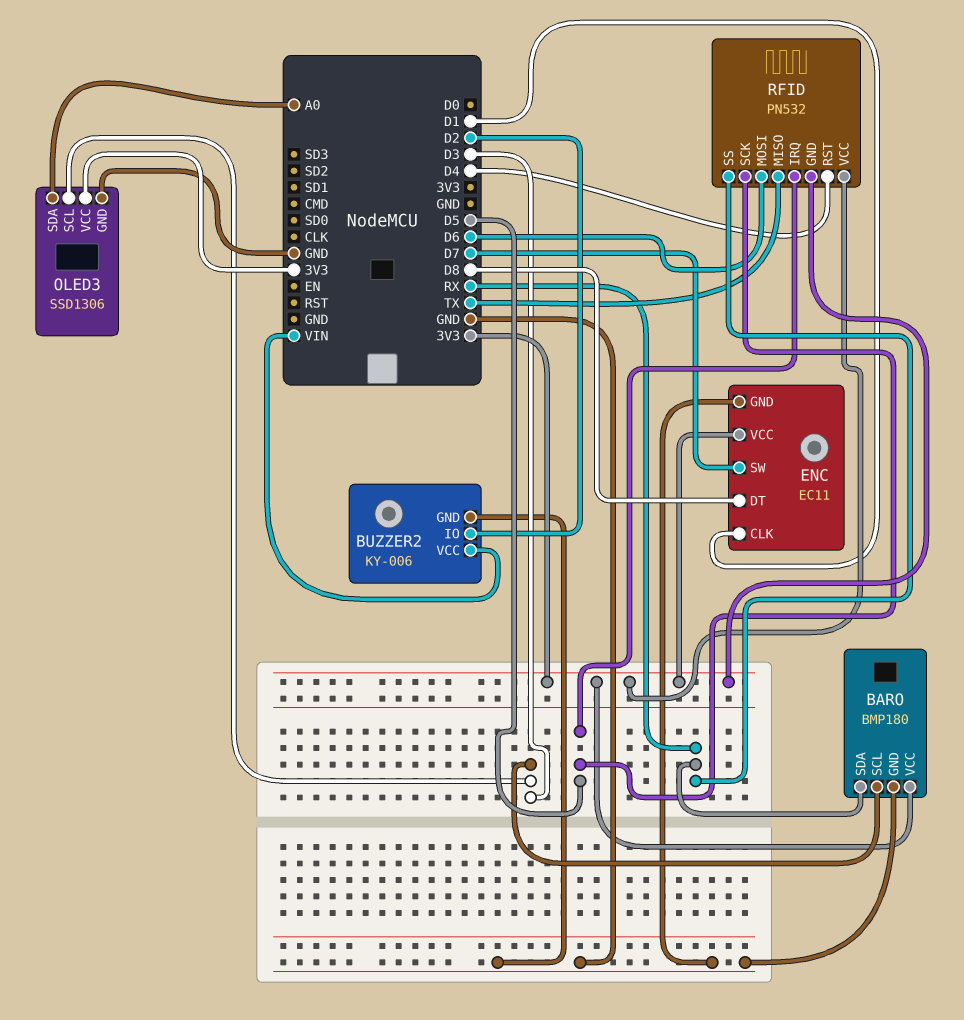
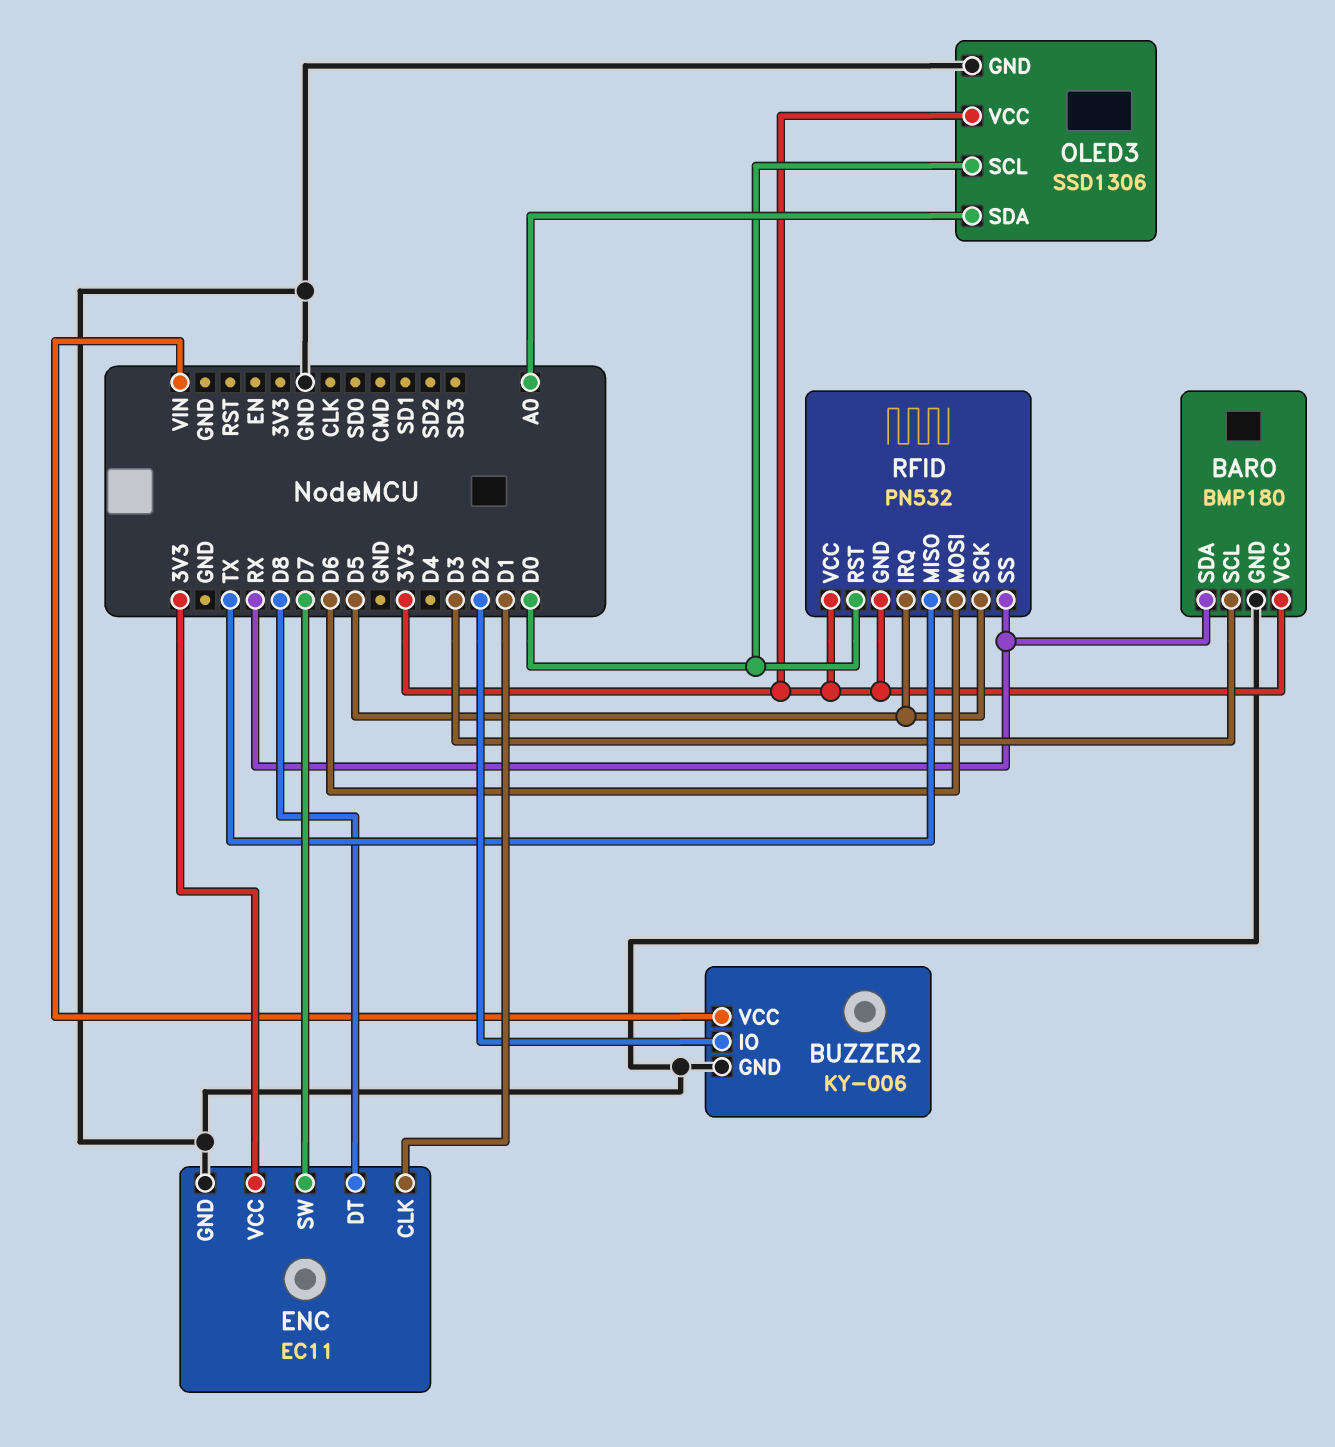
OLED3 pin SCL: D3 -> D0
RFID pin RST: D4 -> D0

